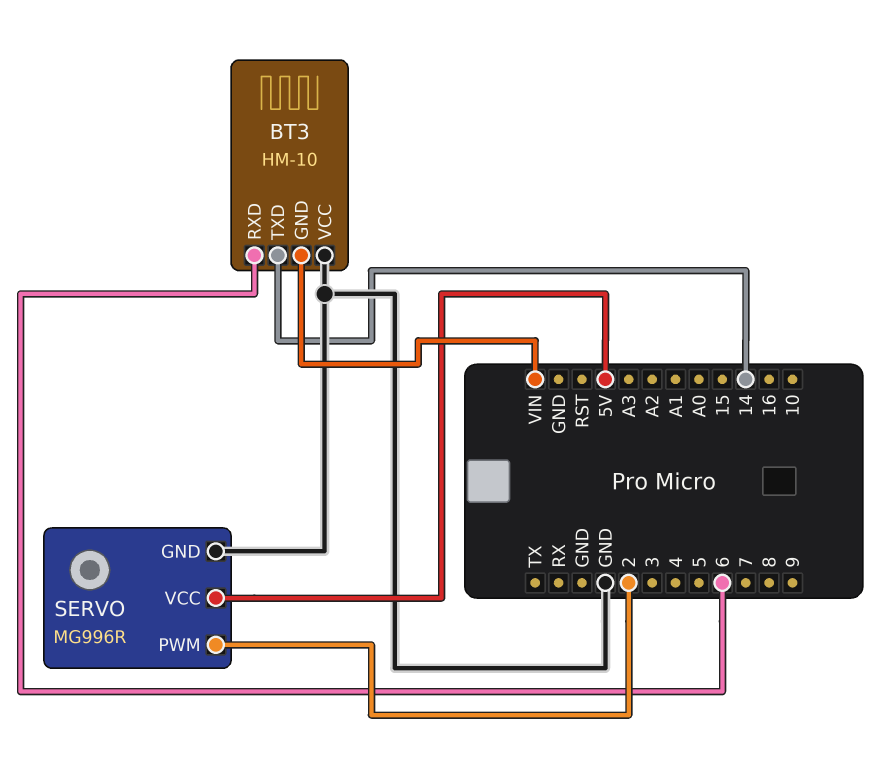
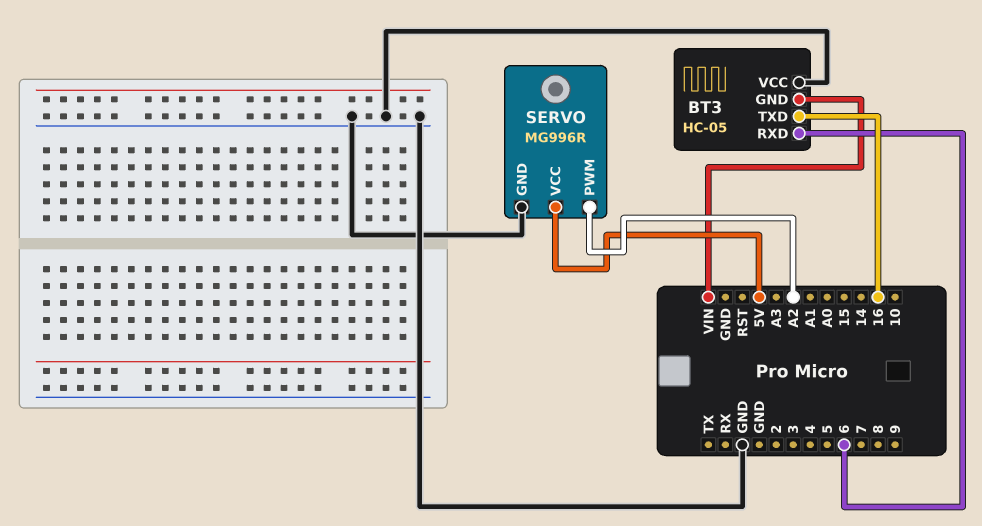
BT3: HM-10 -> HC-05
BT3 pin TXD: 14 -> 16
SERVO pin PWM: 2 -> A2

